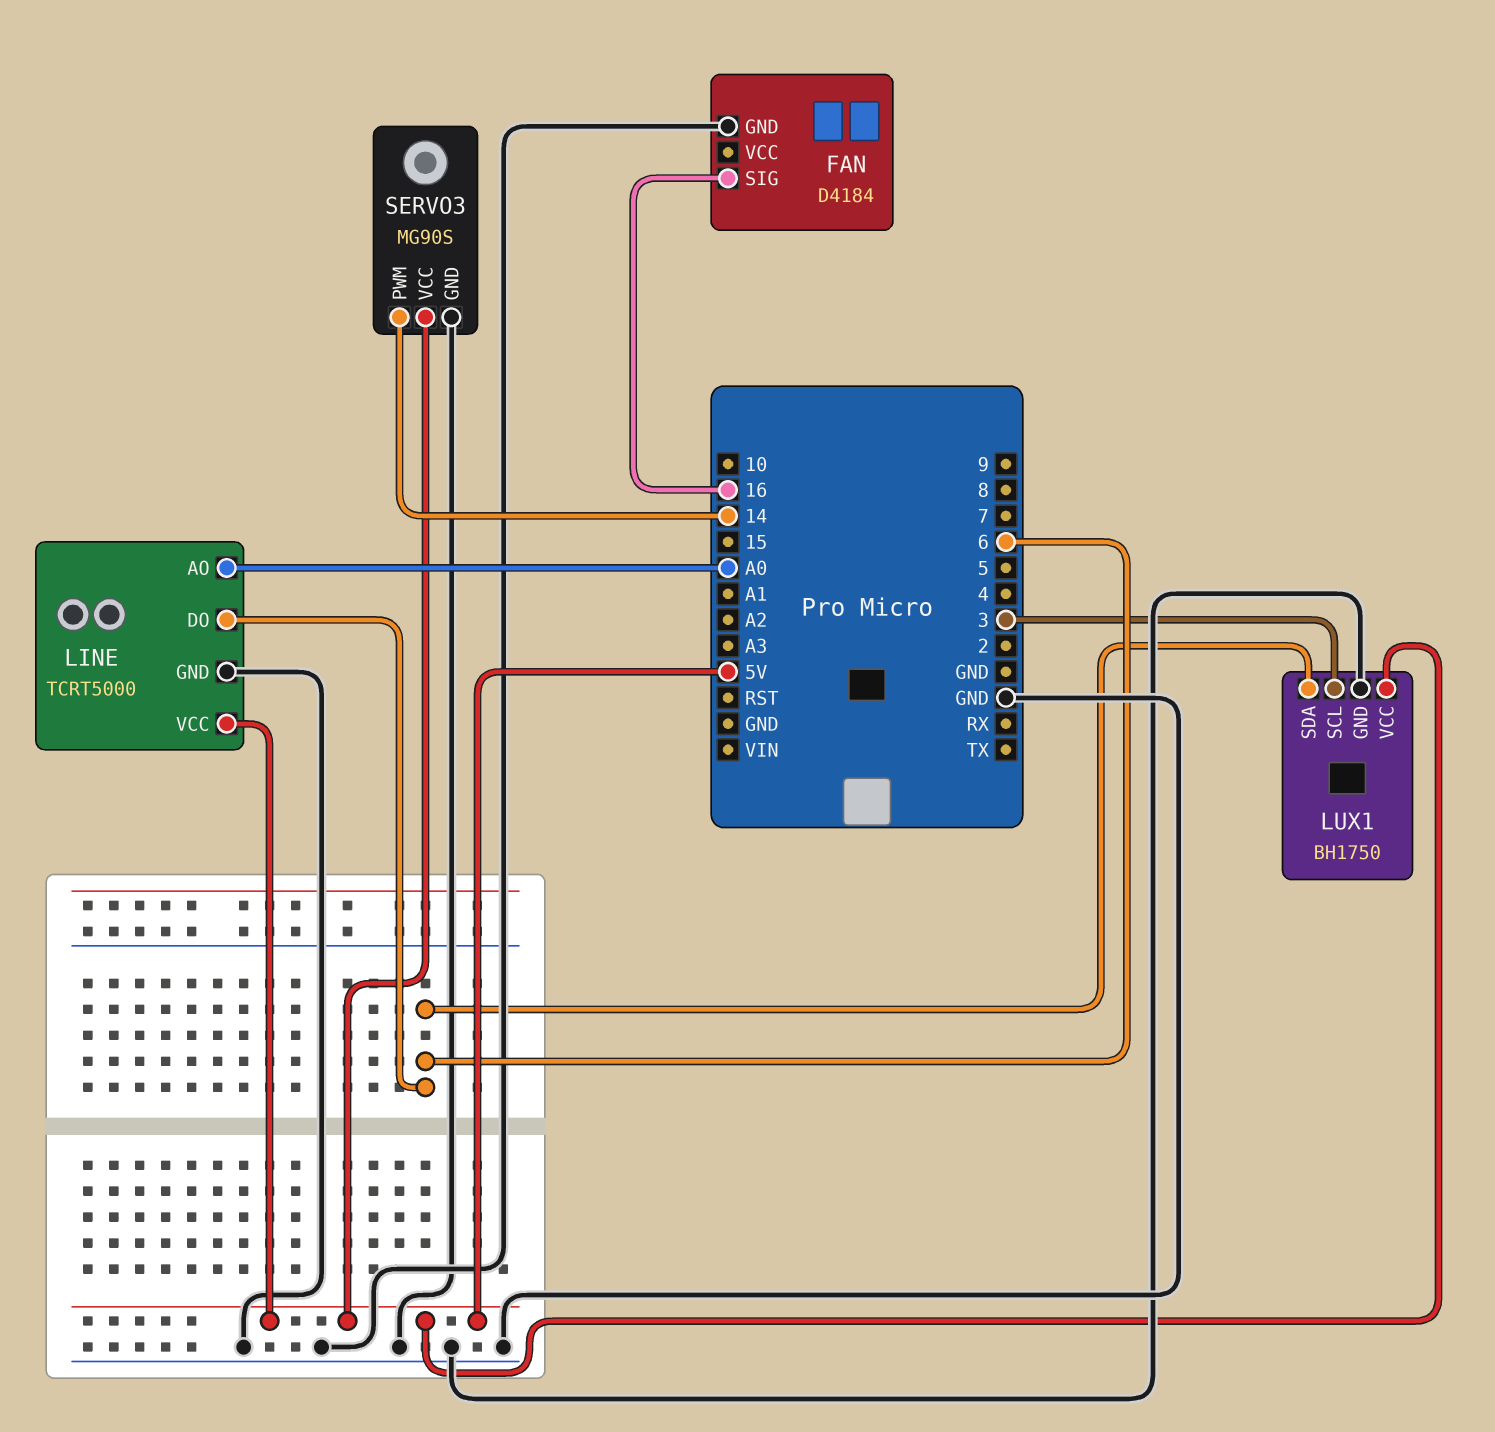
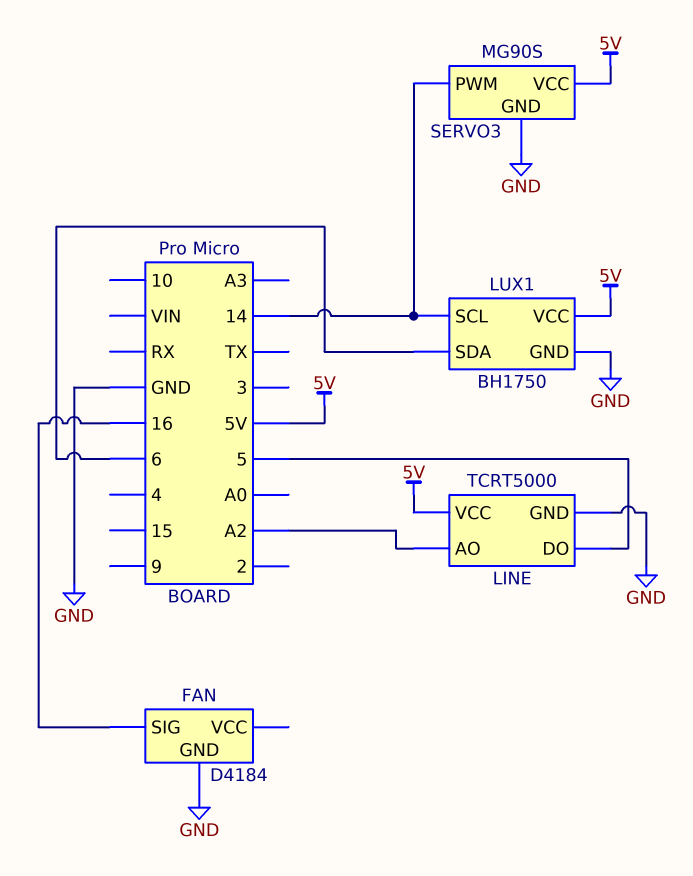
LINE pin AO: A0 -> A2
LINE pin DO: 6 -> 5
LUX1 pin SCL: 3 -> 14

